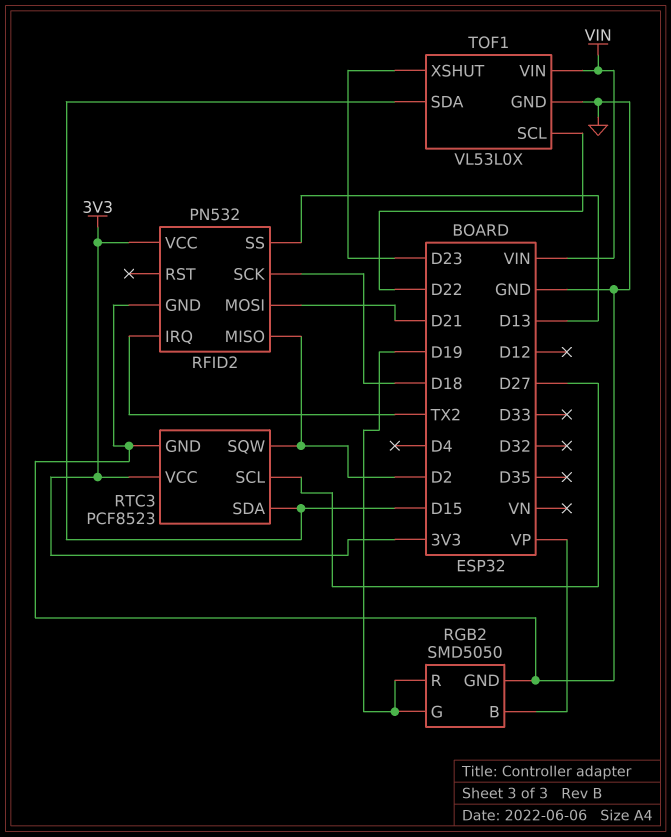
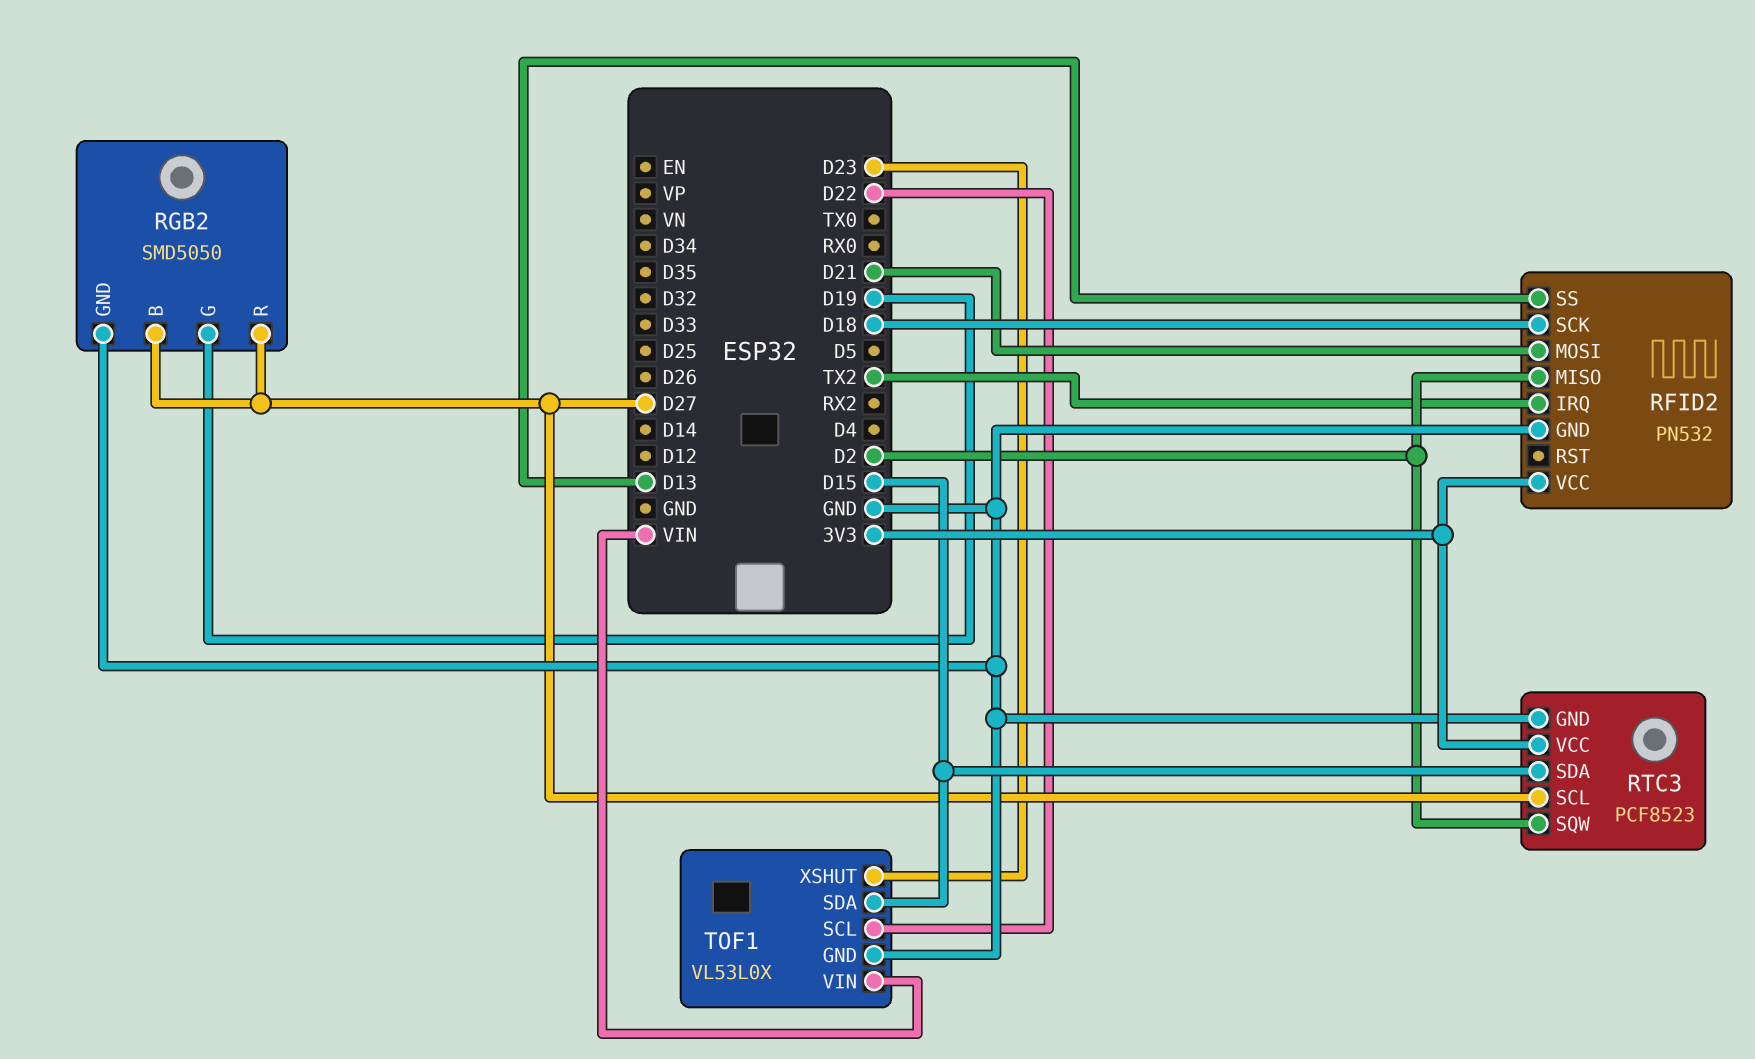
RGB2 pin B: VP -> D27
RGB2 pin R: D19 -> D27

